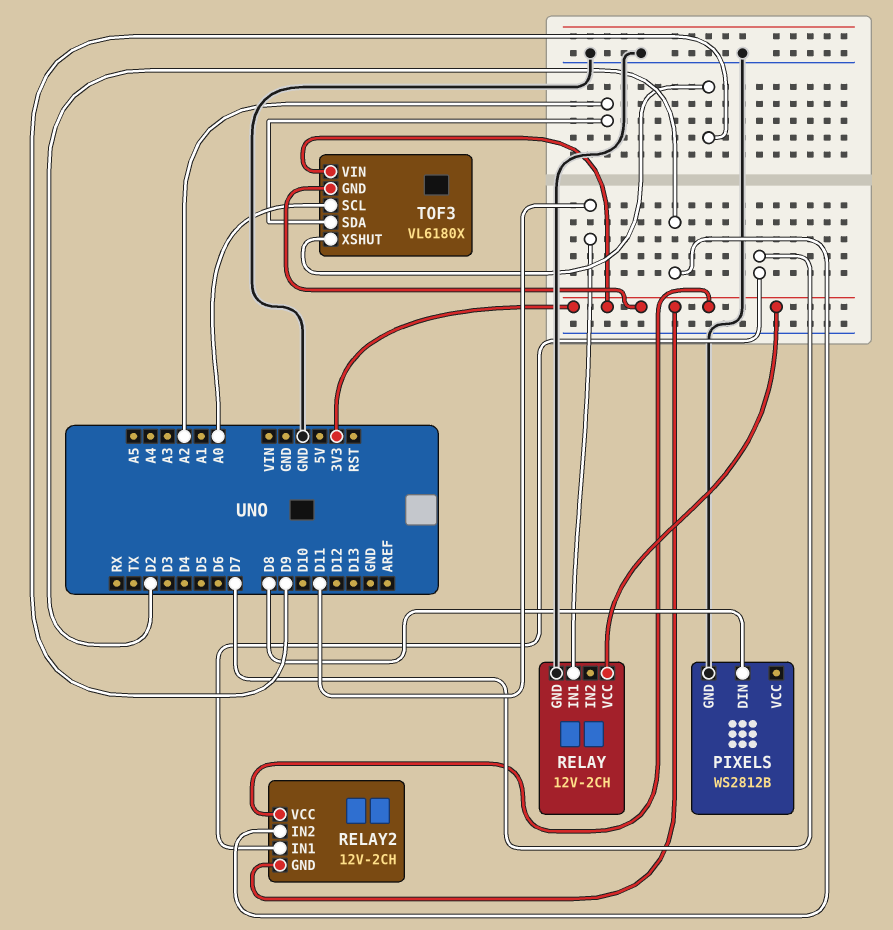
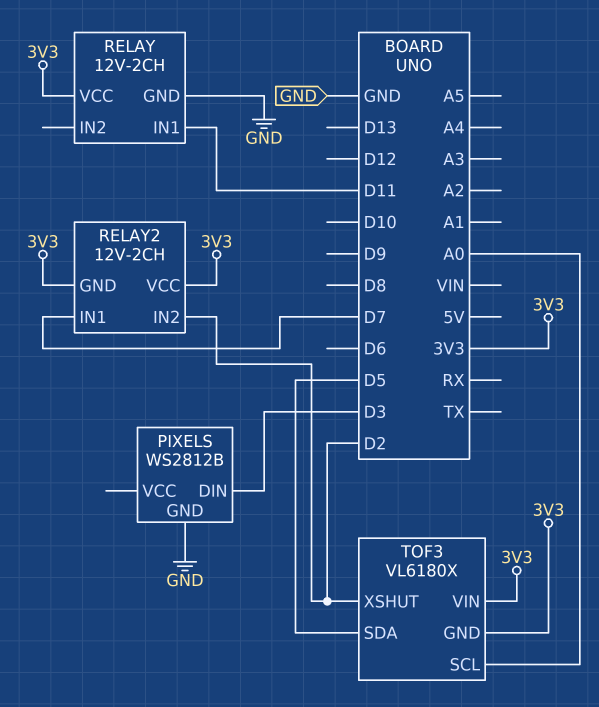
PIXELS pin DIN: D8 -> D3
TOF3 pin SDA: A2 -> D5
TOF3 pin XSHUT: D9 -> D2

